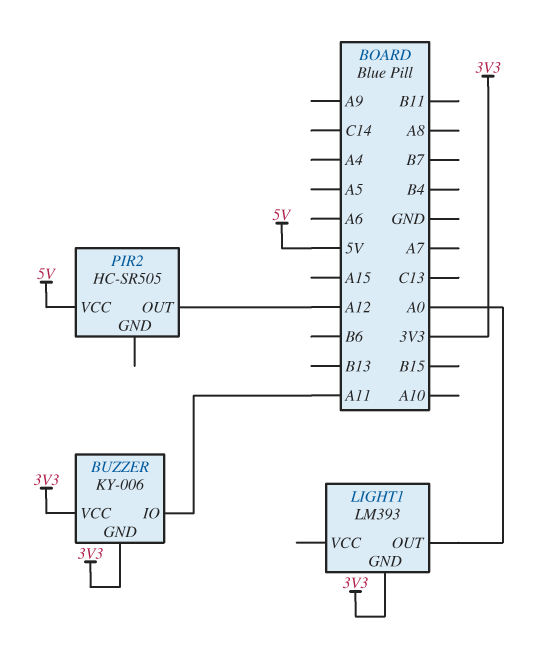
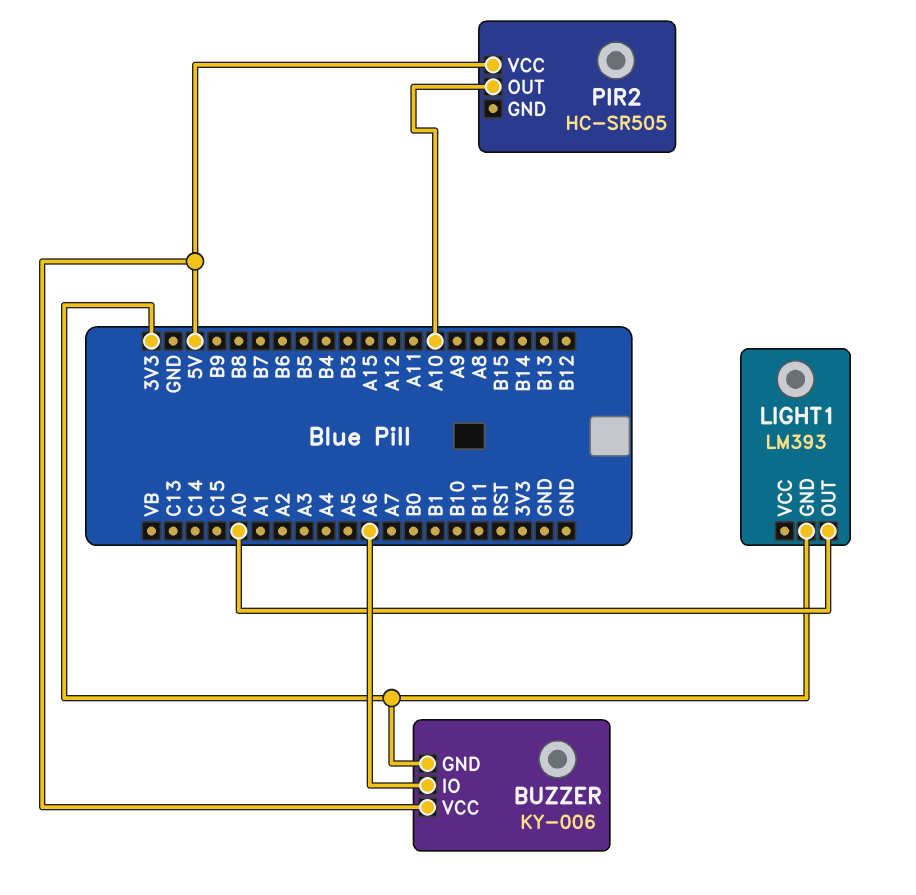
BUZZER pin IO: A11 -> A6
BUZZER pin VCC: 3V3 -> 5V
PIR2 pin OUT: A12 -> A10

